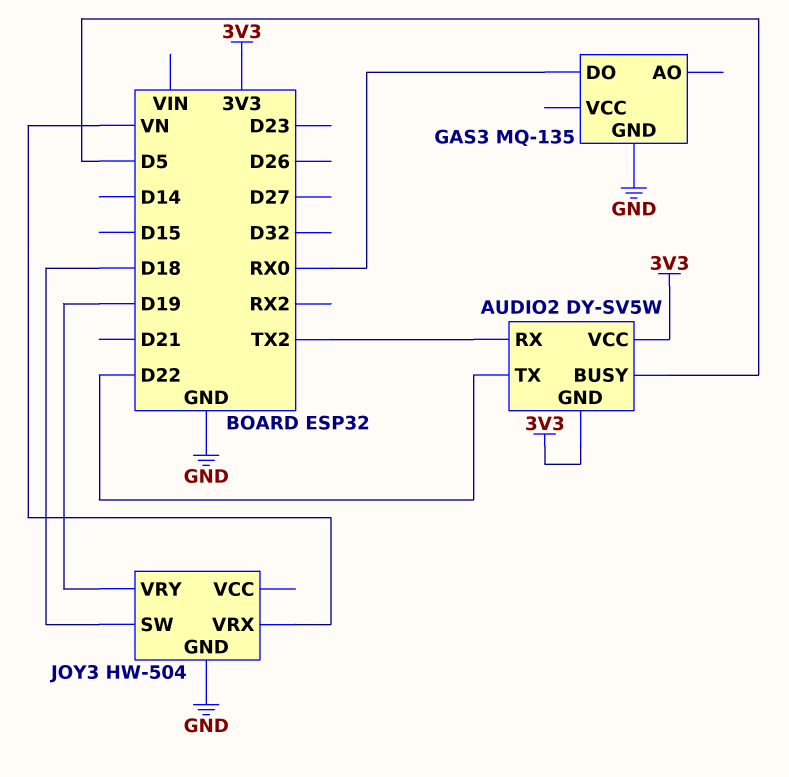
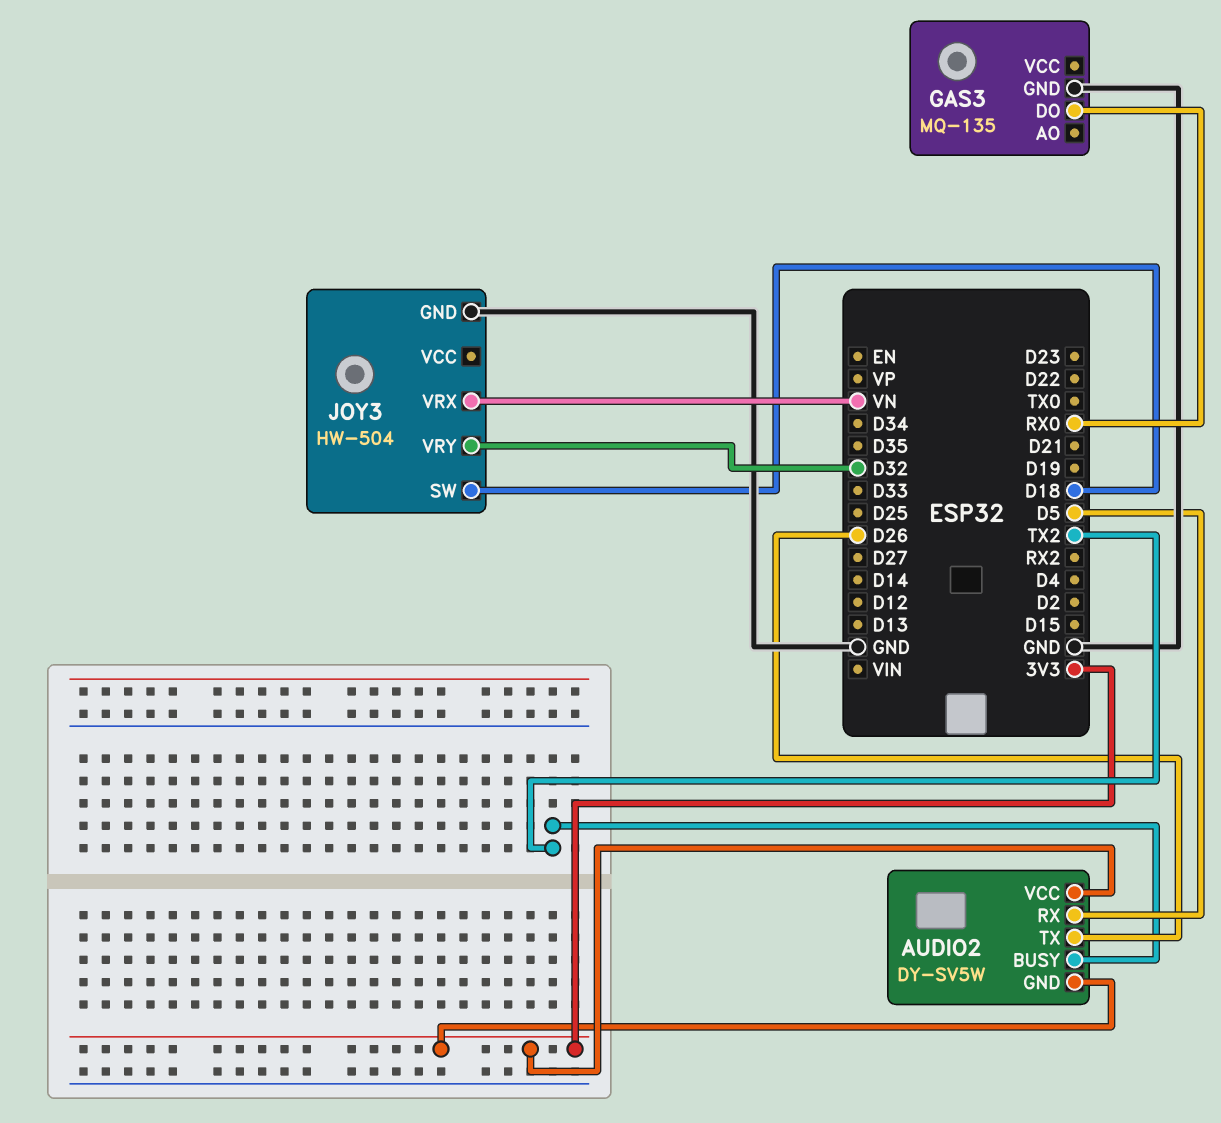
AUDIO2 pin BUSY: D5 -> TX2
AUDIO2 pin RX: TX2 -> D5
AUDIO2 pin TX: D22 -> D26
JOY3 pin VRY: D19 -> D32

